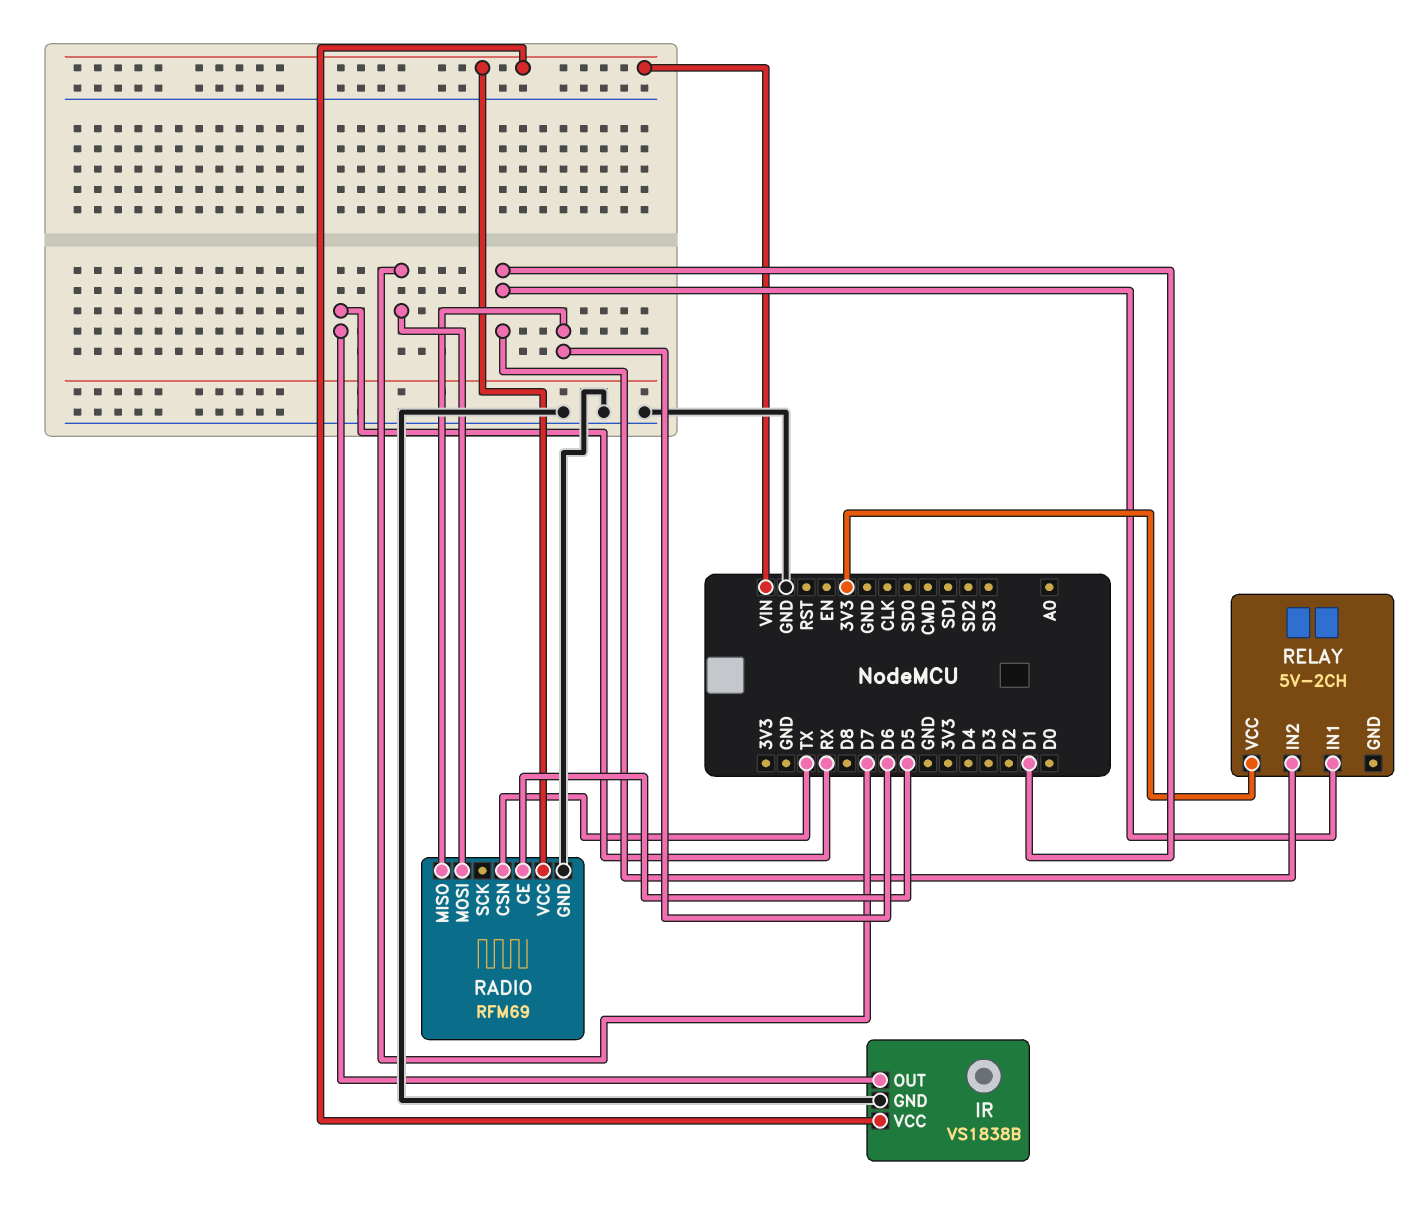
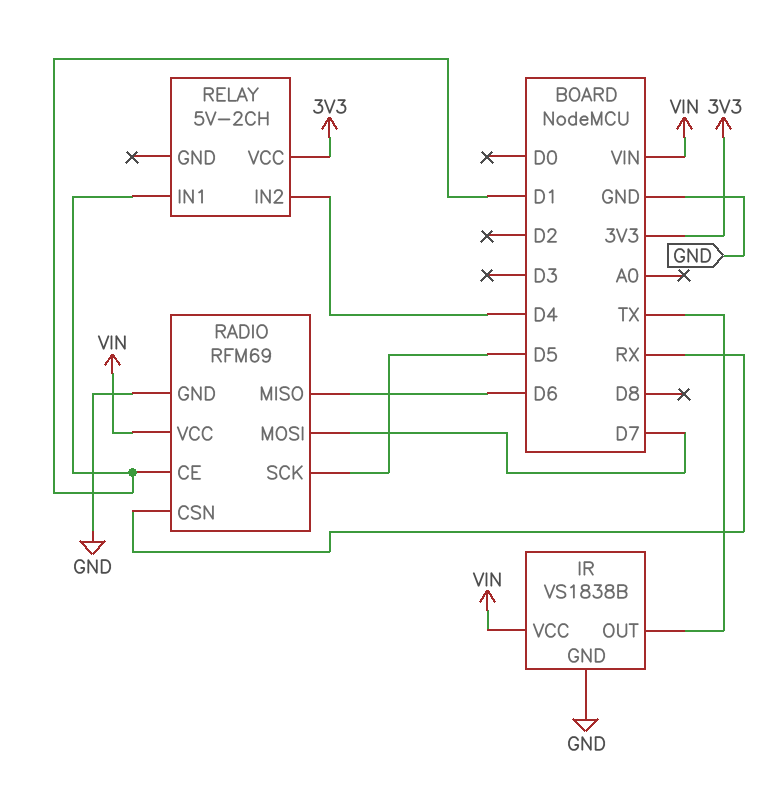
IR pin OUT: RX -> TX
RADIO pin CE: D5 -> D1
RADIO pin CSN: TX -> RX
RADIO pin SCK: none -> D5
RELAY pin IN2: D1 -> D4

